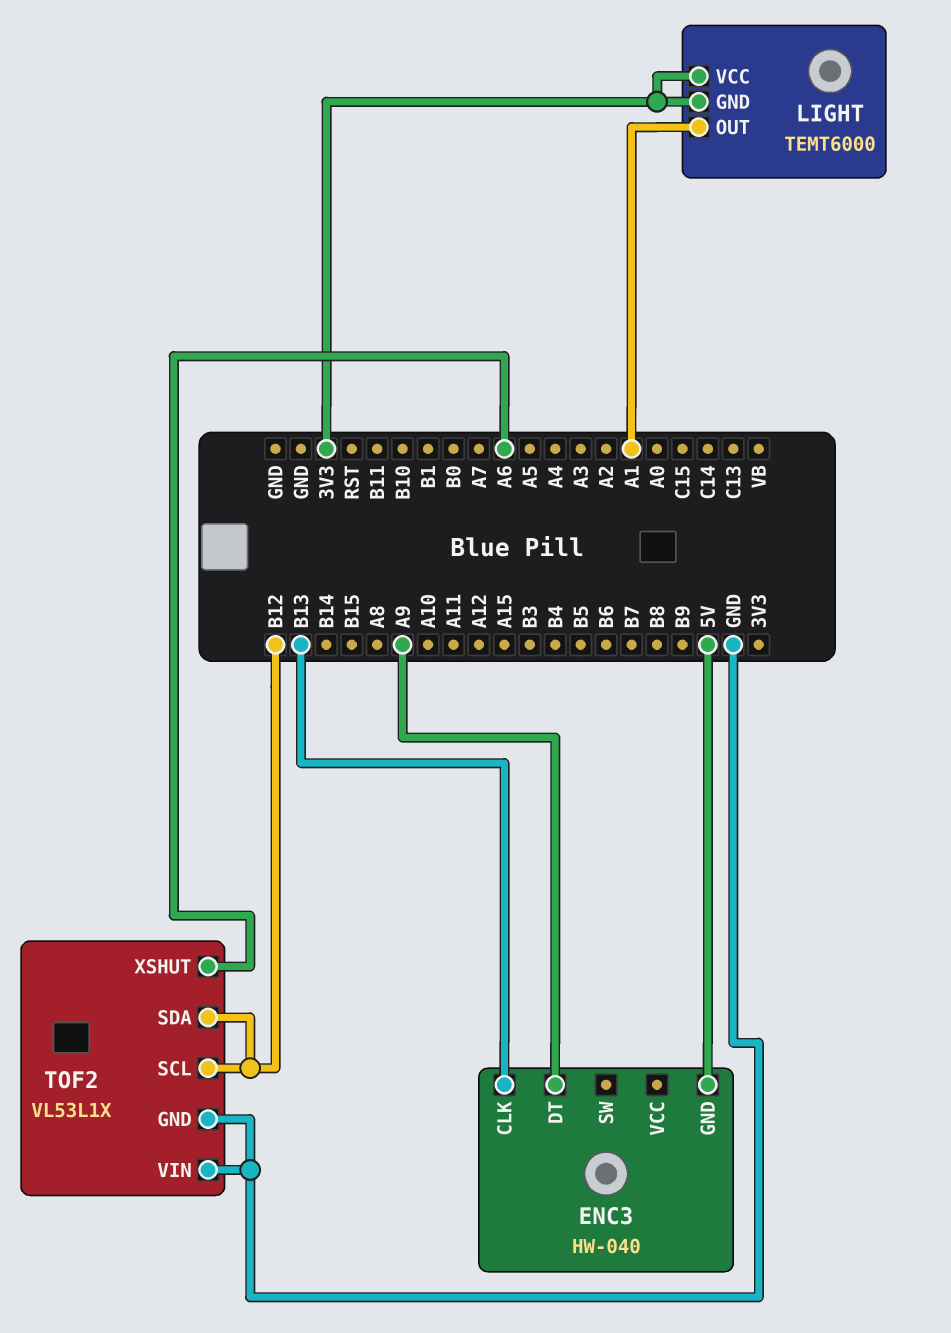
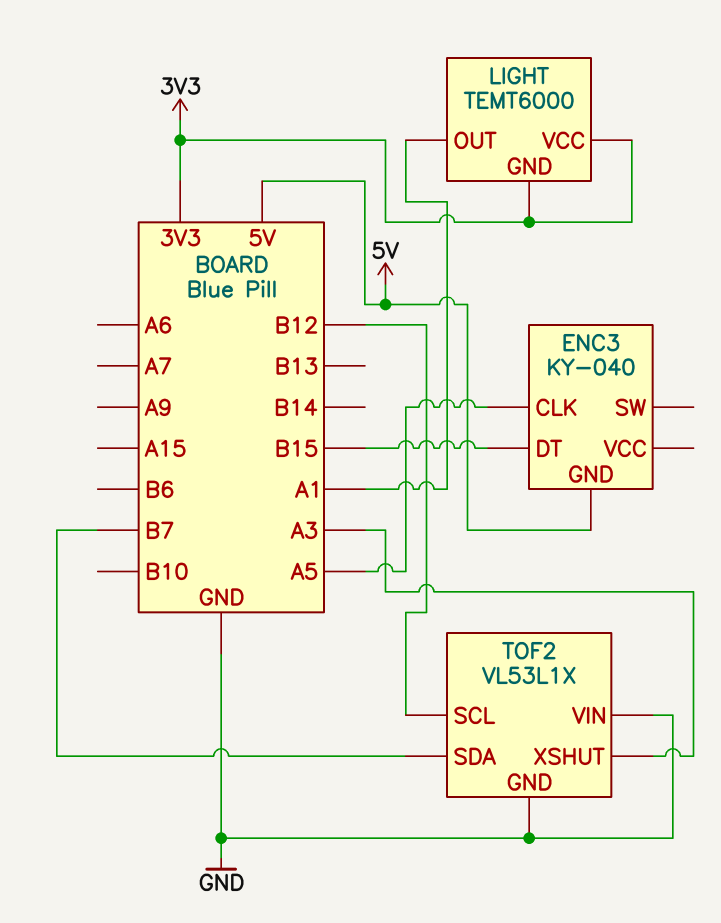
ENC3: HW-040 -> KY-040
ENC3 pin CLK: B13 -> A5
ENC3 pin DT: A9 -> B15
TOF2 pin SDA: B12 -> B7
TOF2 pin XSHUT: A6 -> A3

